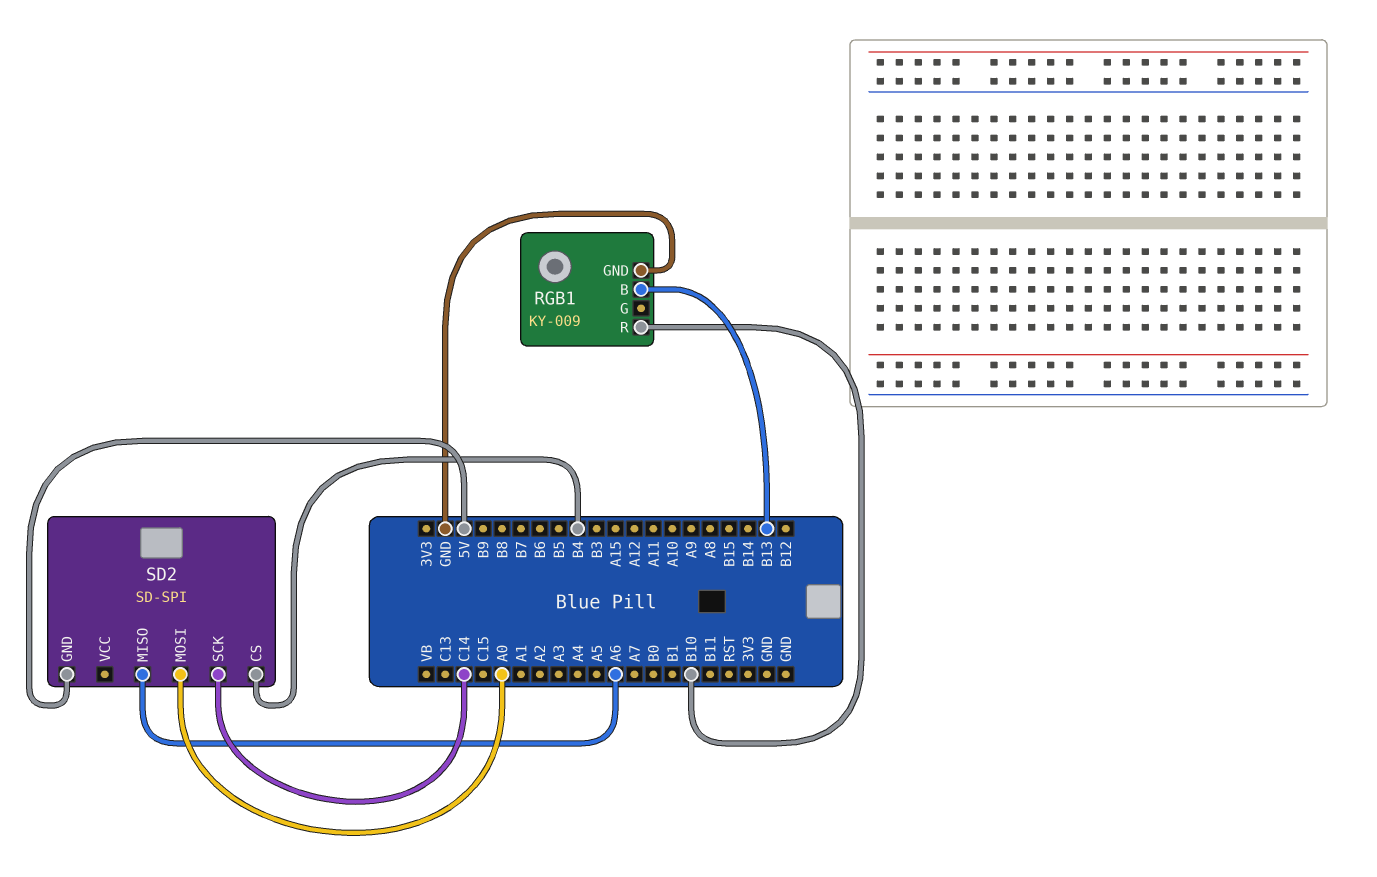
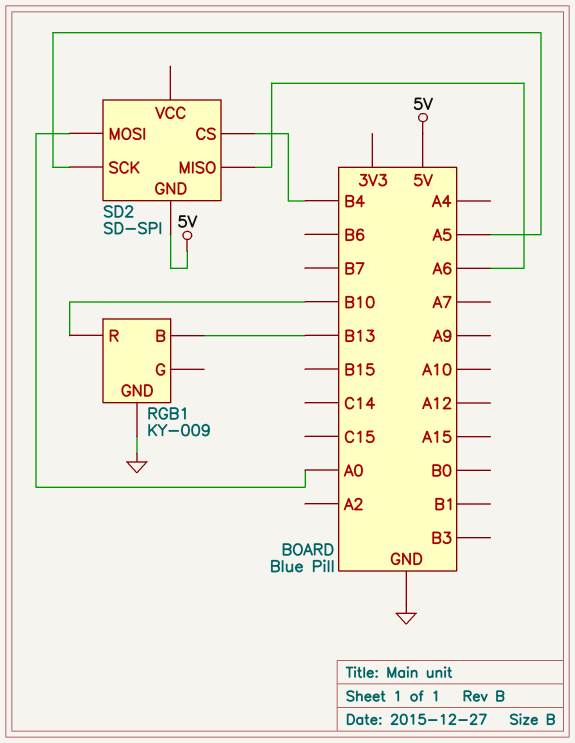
SD2 pin SCK: C14 -> A5

